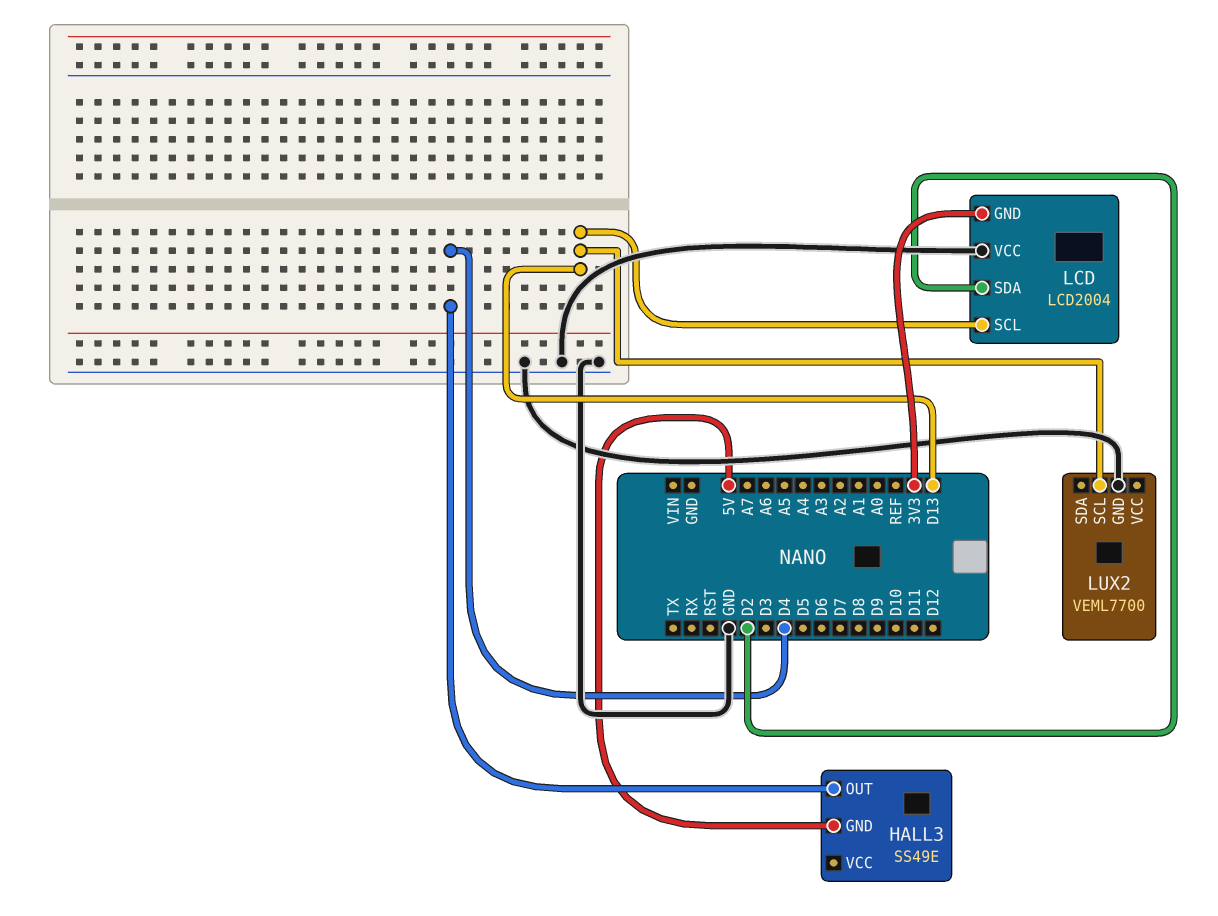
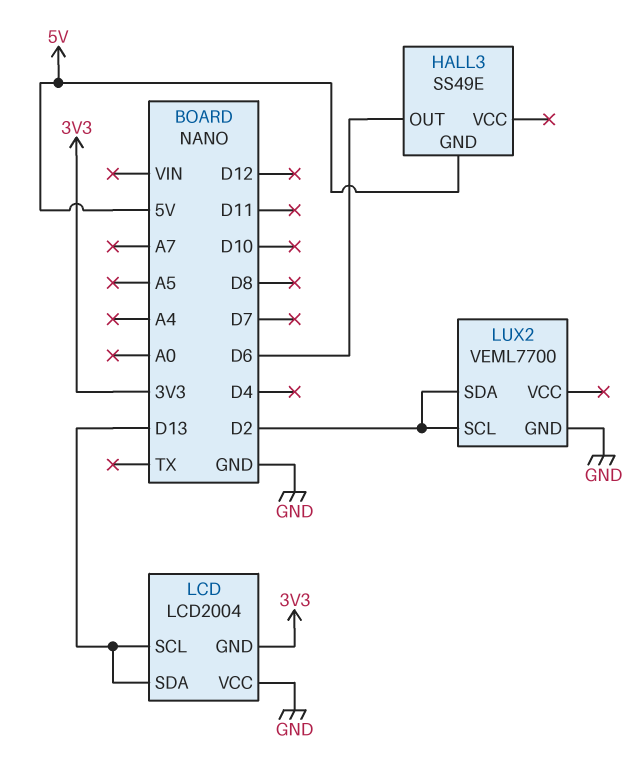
HALL3 pin OUT: D4 -> D6
LCD pin SDA: D2 -> D13
LUX2 pin SCL: D13 -> D2
LUX2 pin SDA: none -> D2

